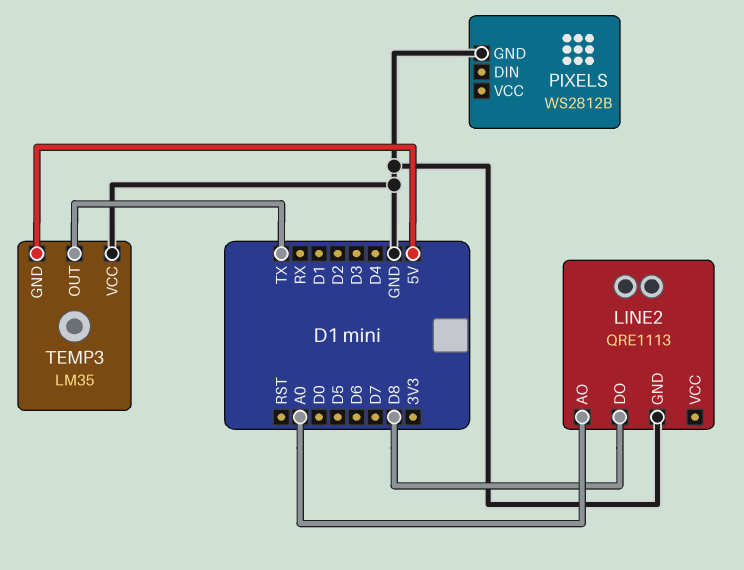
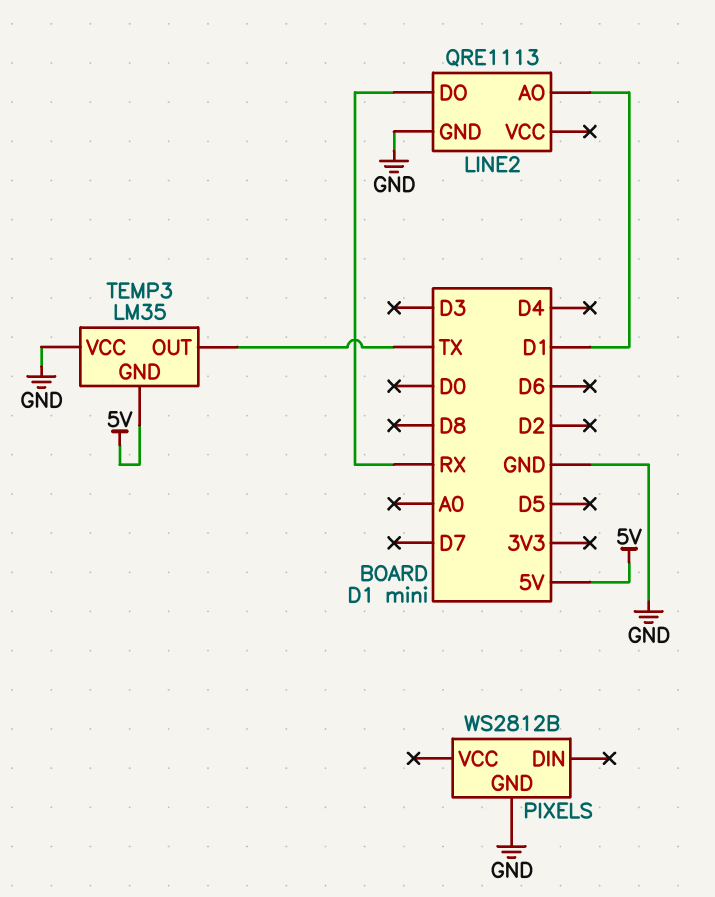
LINE2 pin AO: A0 -> D1
LINE2 pin DO: D8 -> RX

